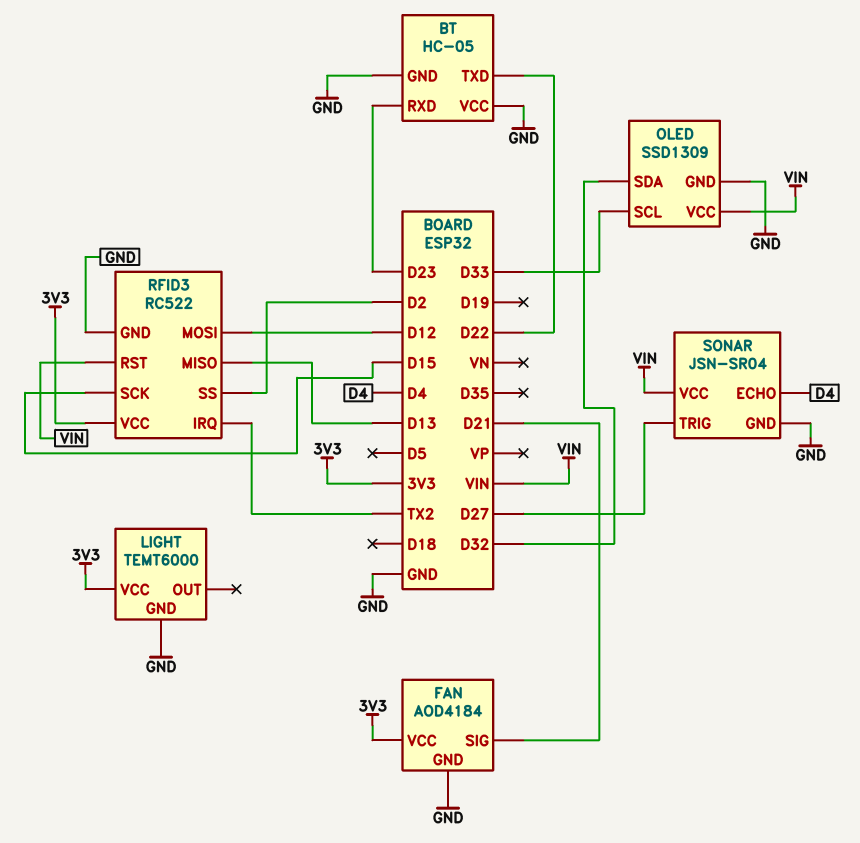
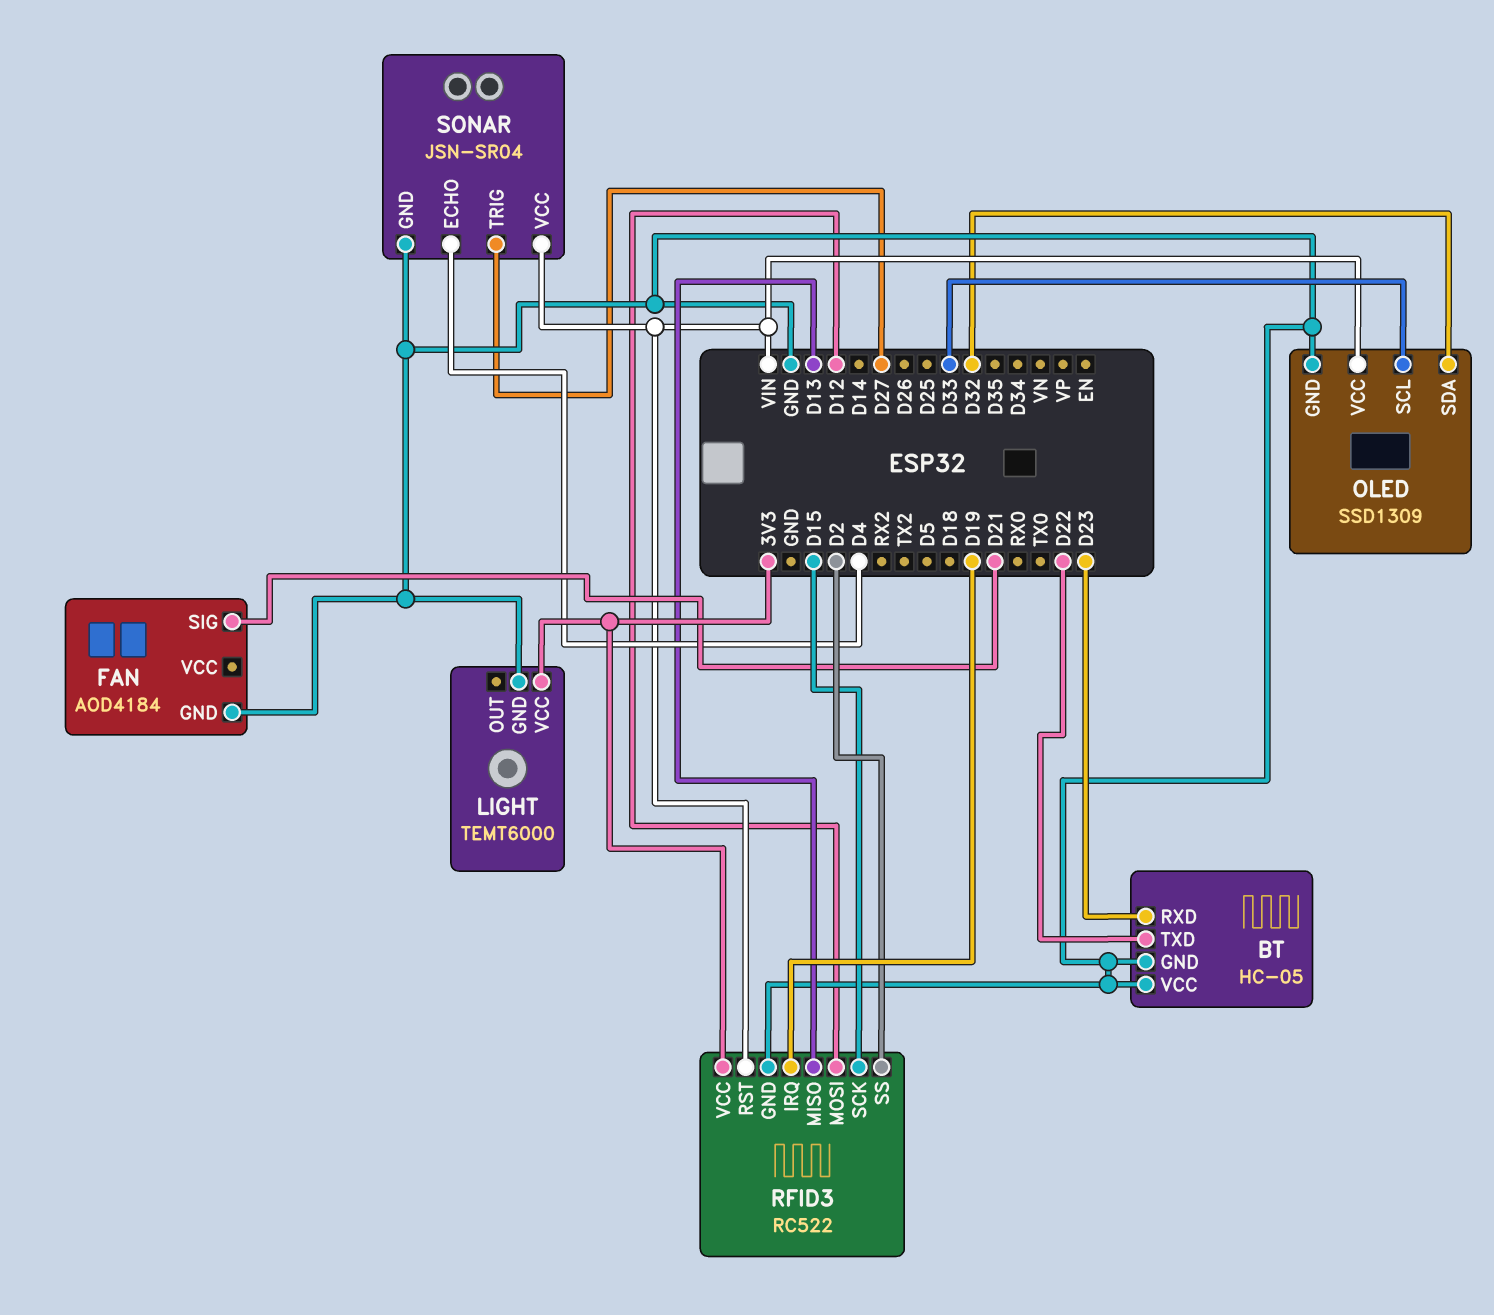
FAN pin VCC: 3V3 -> none
RFID3 pin IRQ: TX2 -> D19

